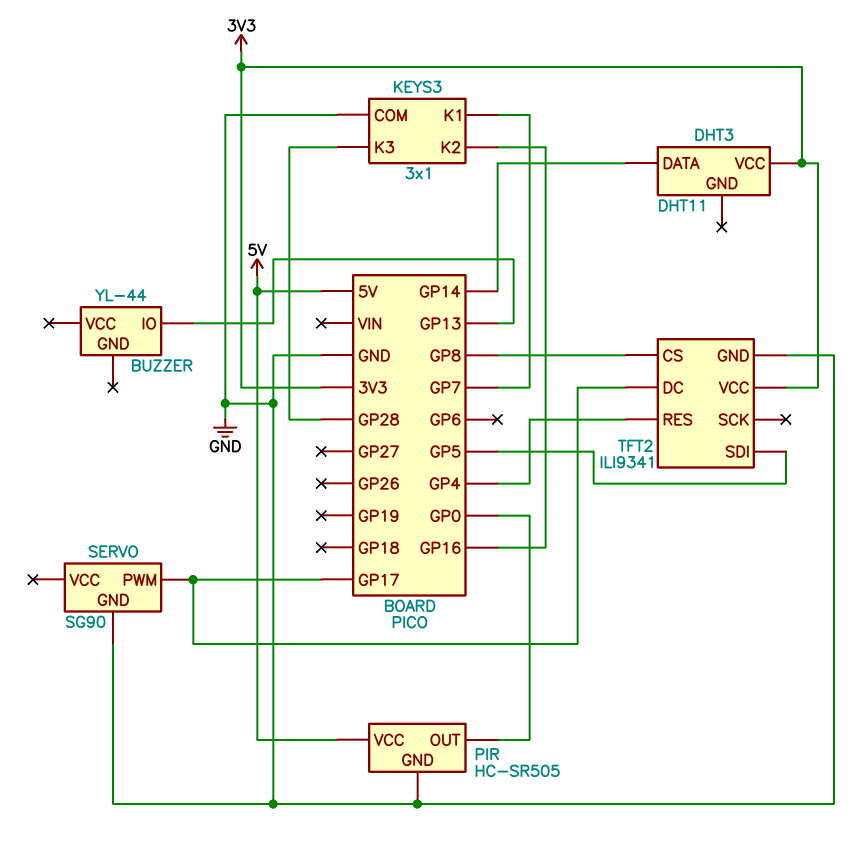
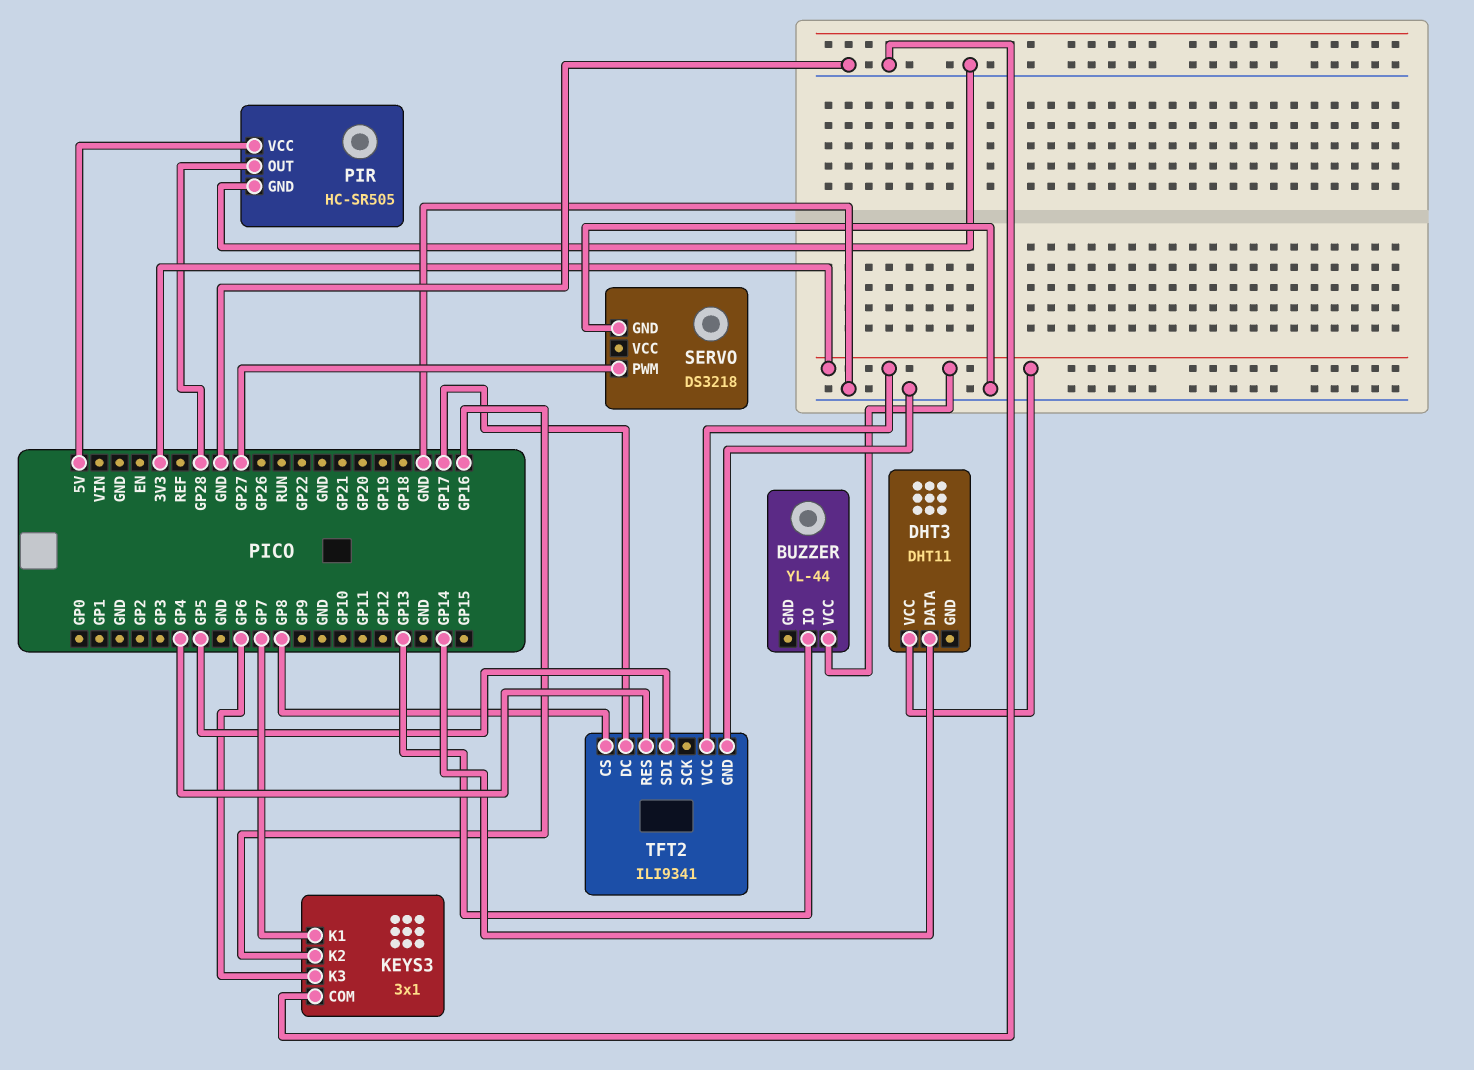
BUZZER pin VCC: none -> 3V3
KEYS3 pin K3: GP28 -> GP6
PIR pin OUT: GP0 -> GP28
SERVO: SG90 -> DS3218
SERVO pin PWM: GP17 -> GP27

